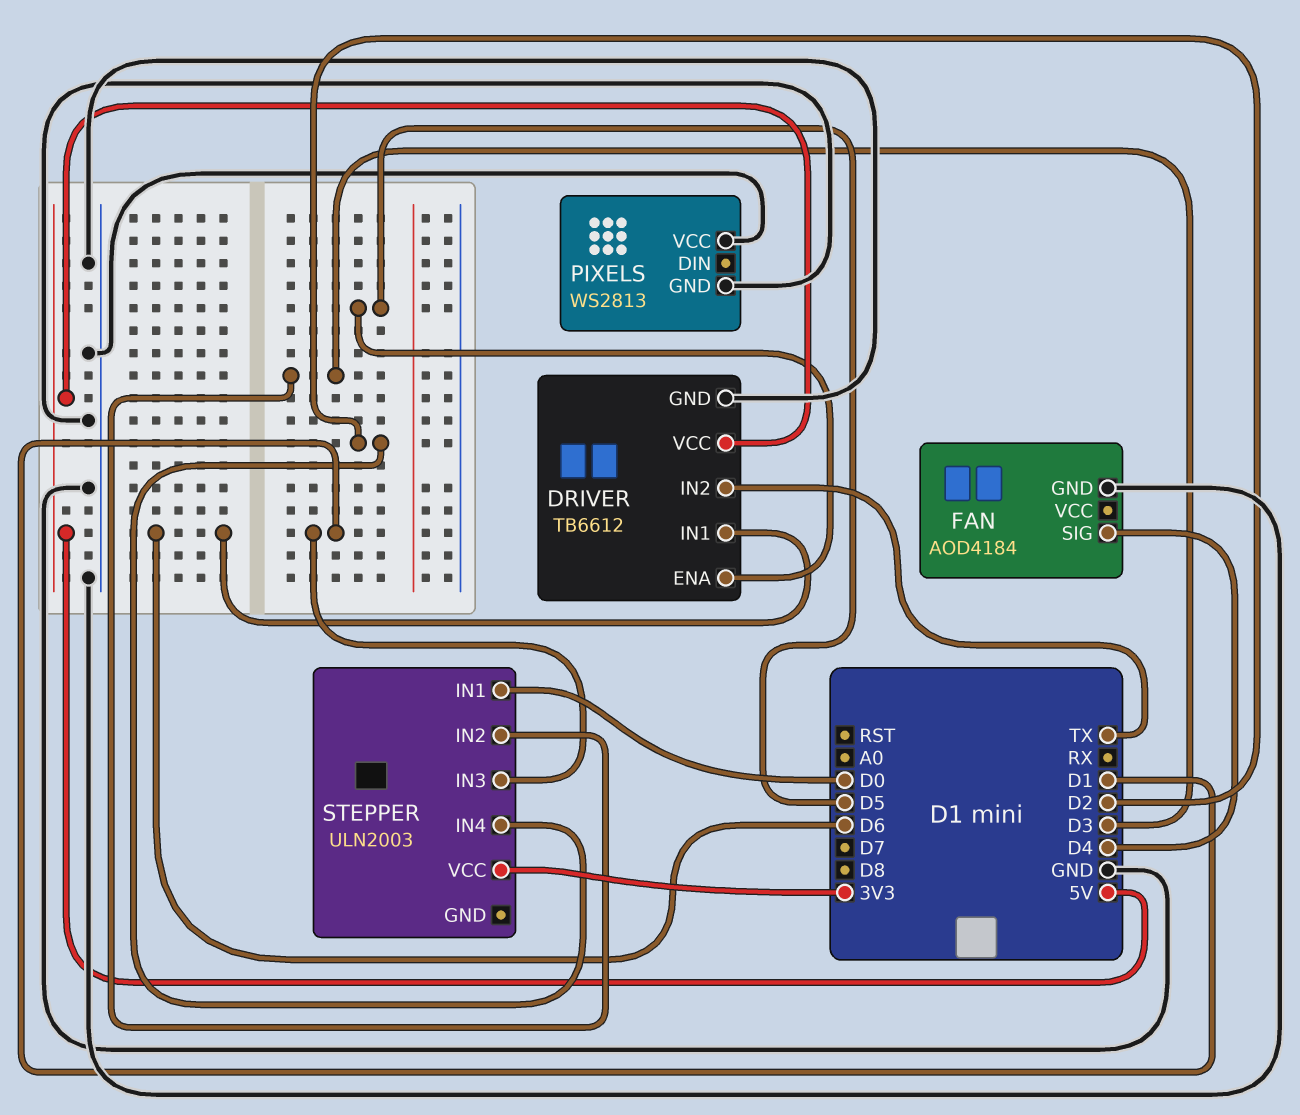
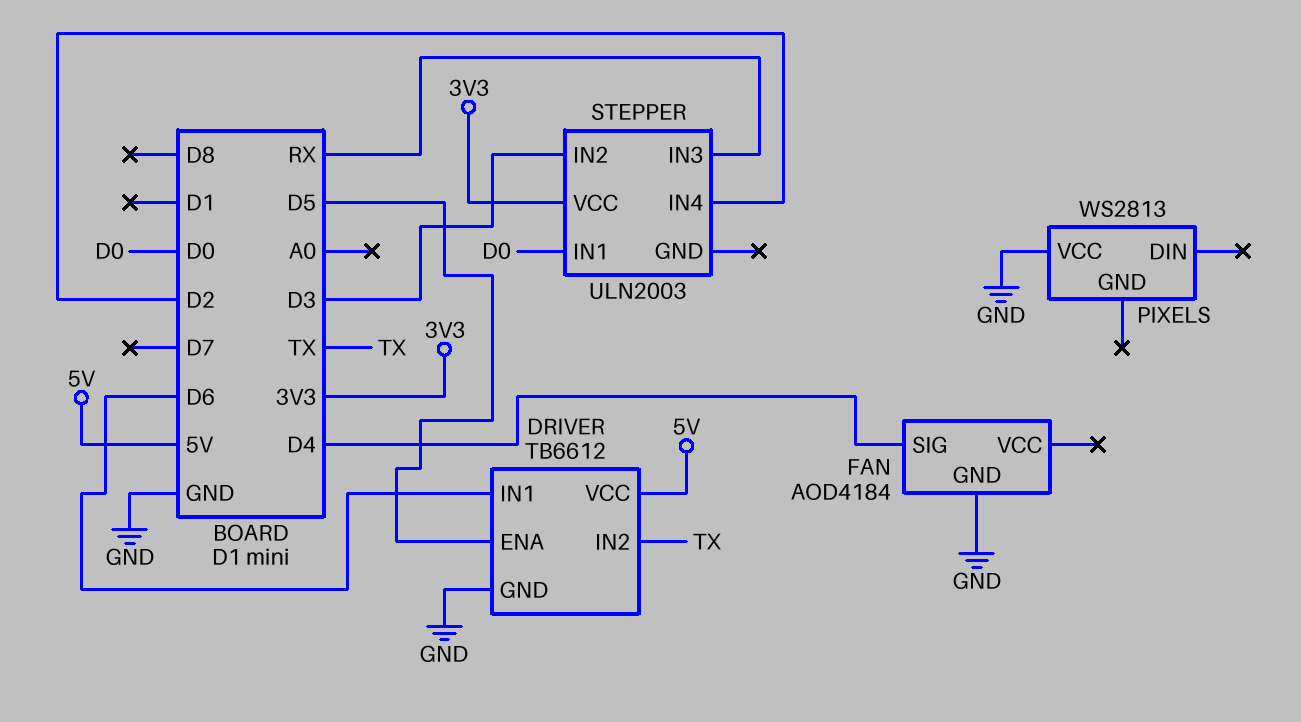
PIXELS pin GND: GND -> none
STEPPER pin IN3: D1 -> RX

